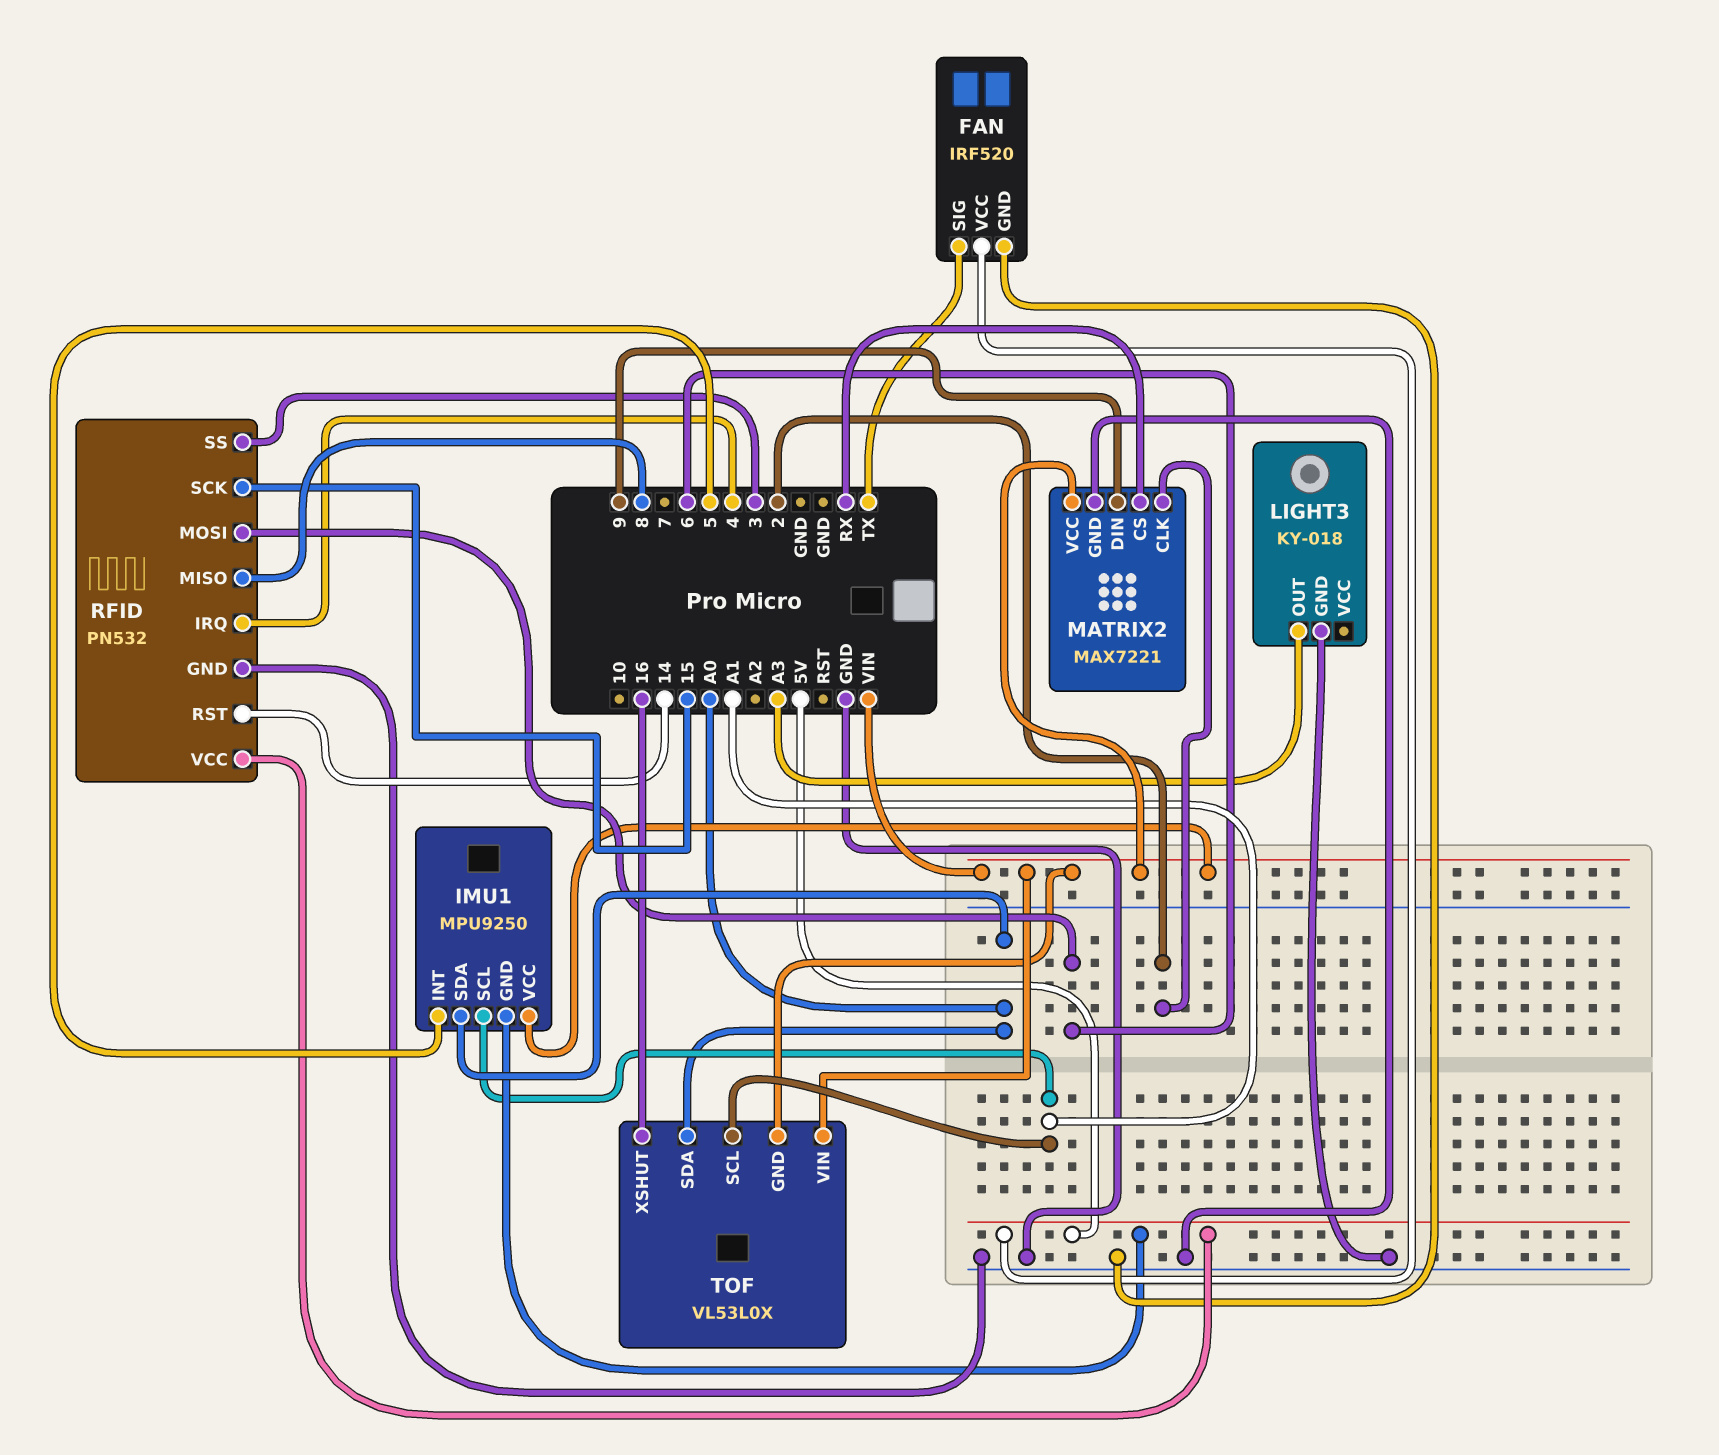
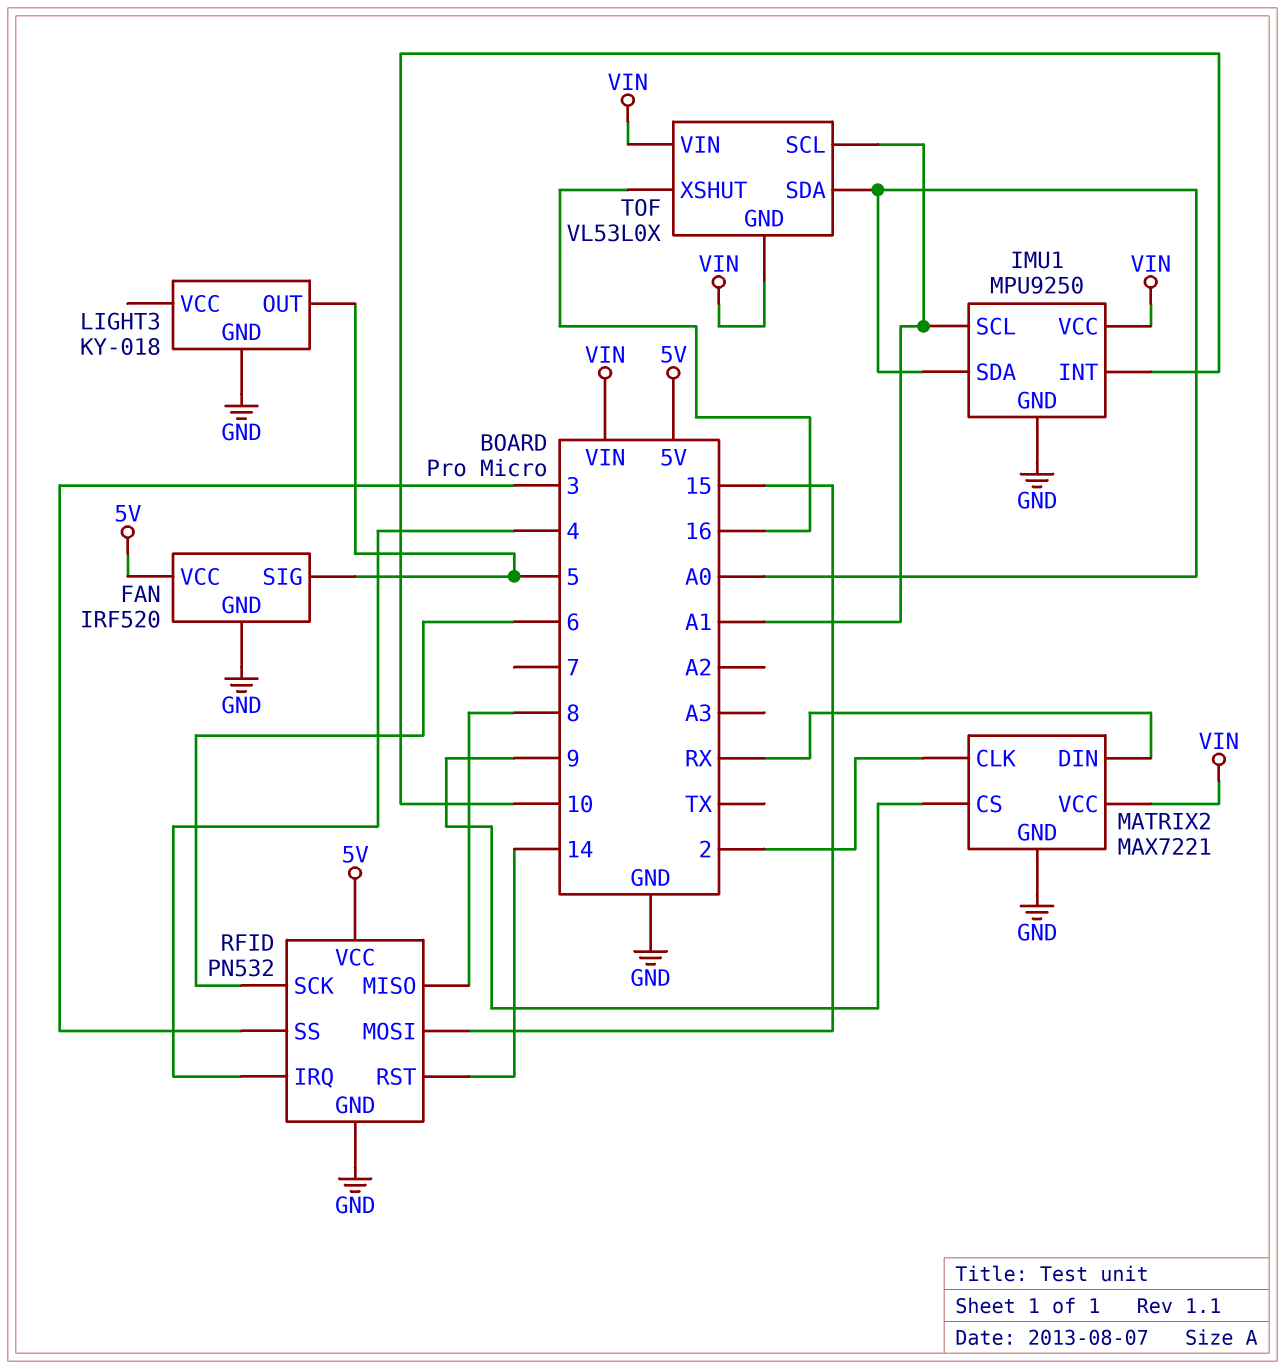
FAN pin SIG: TX -> 5
IMU1 pin GND: 5V -> GND
IMU1 pin INT: 5 -> 10
LIGHT3 pin OUT: A3 -> 5
MATRIX2 pin CS: RX -> 9
MATRIX2 pin DIN: 9 -> RX
RFID pin MOSI: 6 -> 15
RFID pin SCK: 15 -> 6

